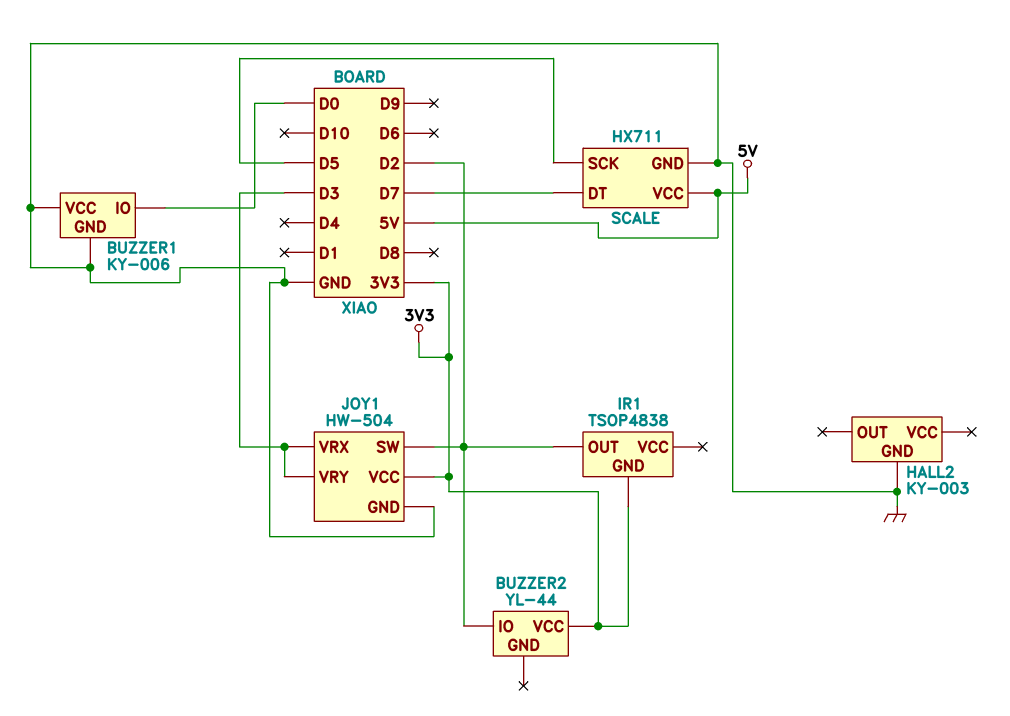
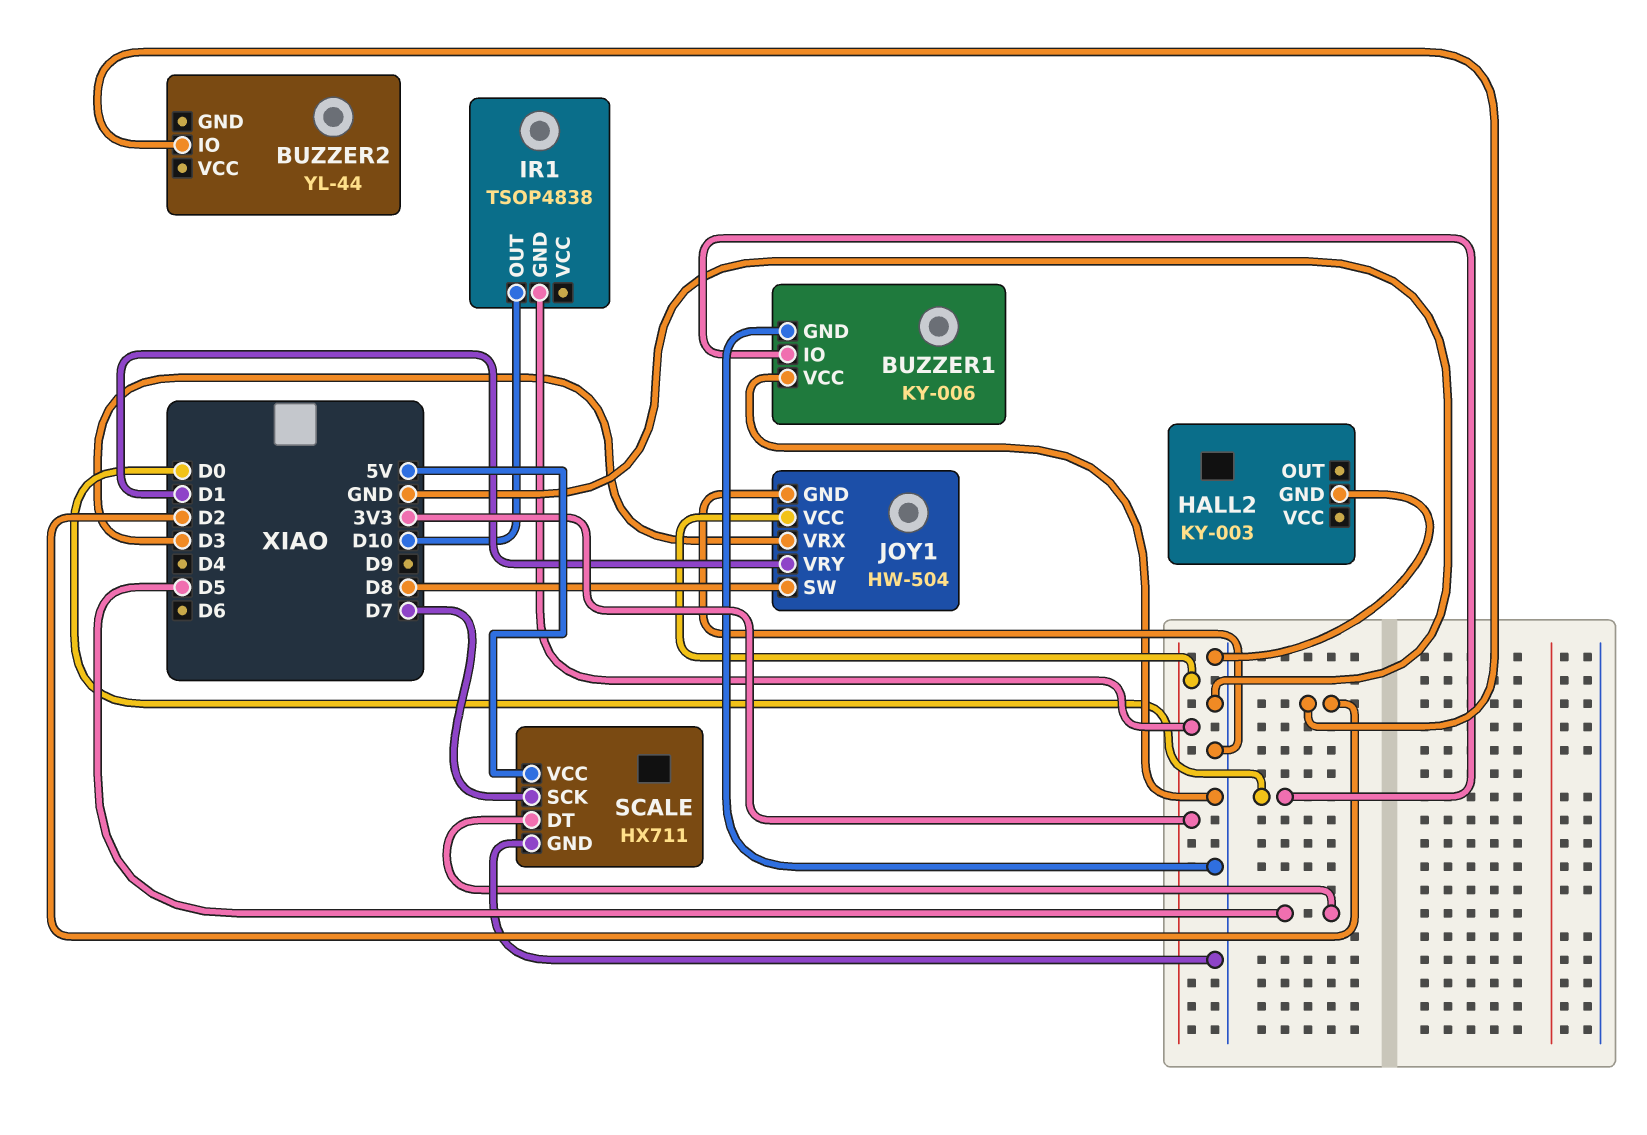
BUZZER2 pin VCC: 3V3 -> none
IR1 pin OUT: D2 -> D10
JOY1 pin SW: D2 -> D8
JOY1 pin VRY: D3 -> D1
SCALE pin DT: D7 -> D5
SCALE pin SCK: D5 -> D7

